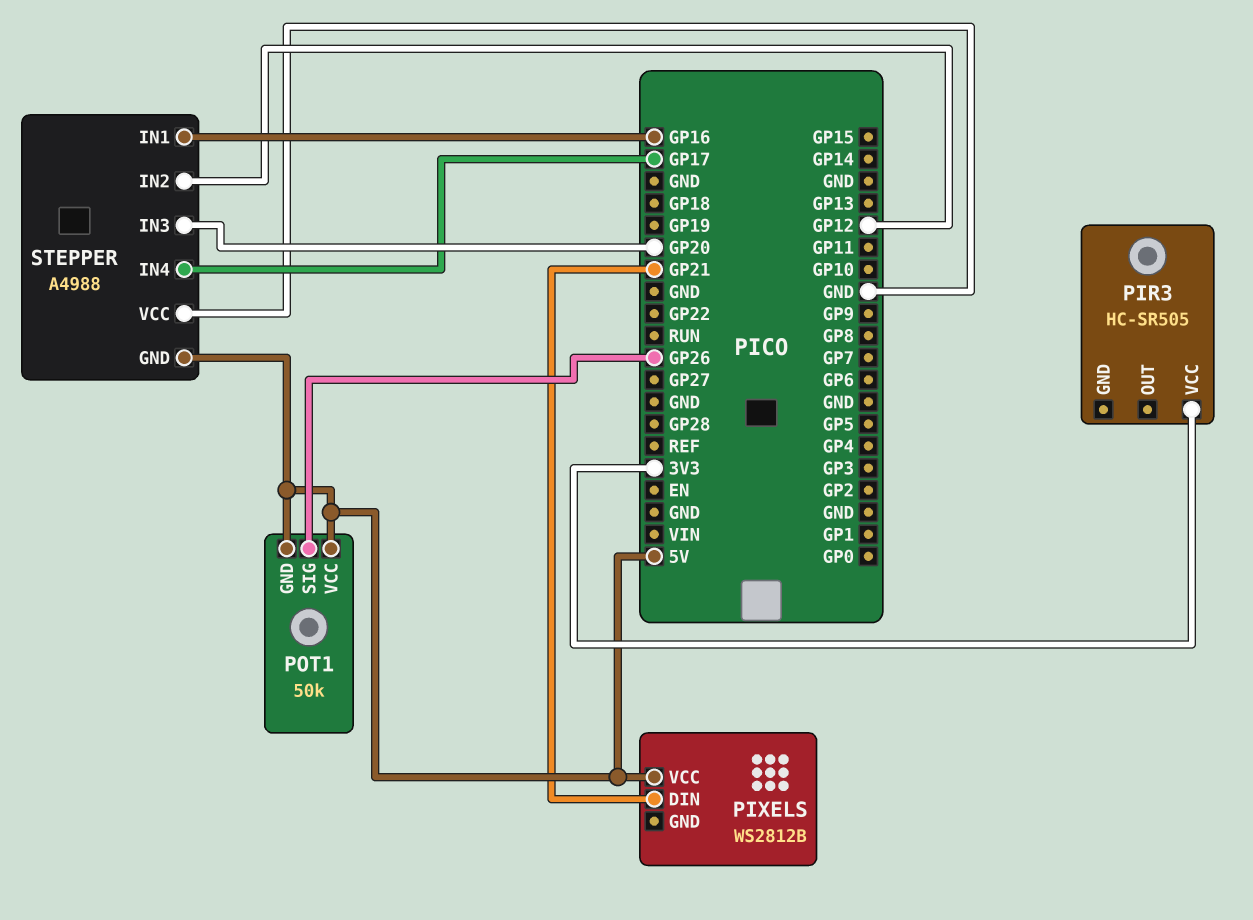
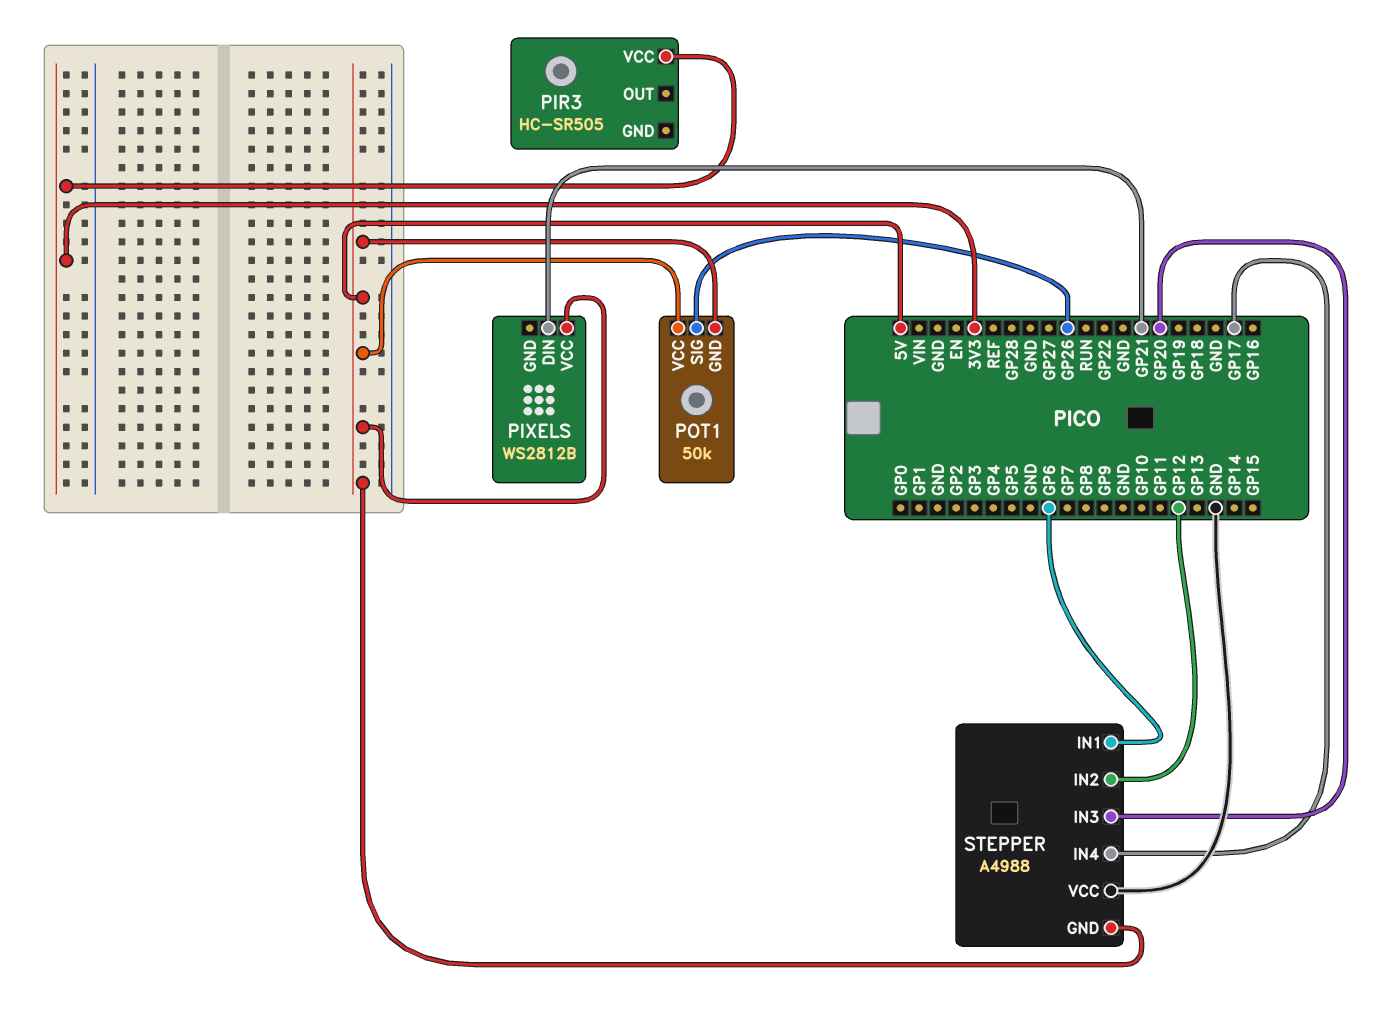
STEPPER pin IN1: GP16 -> GP6

